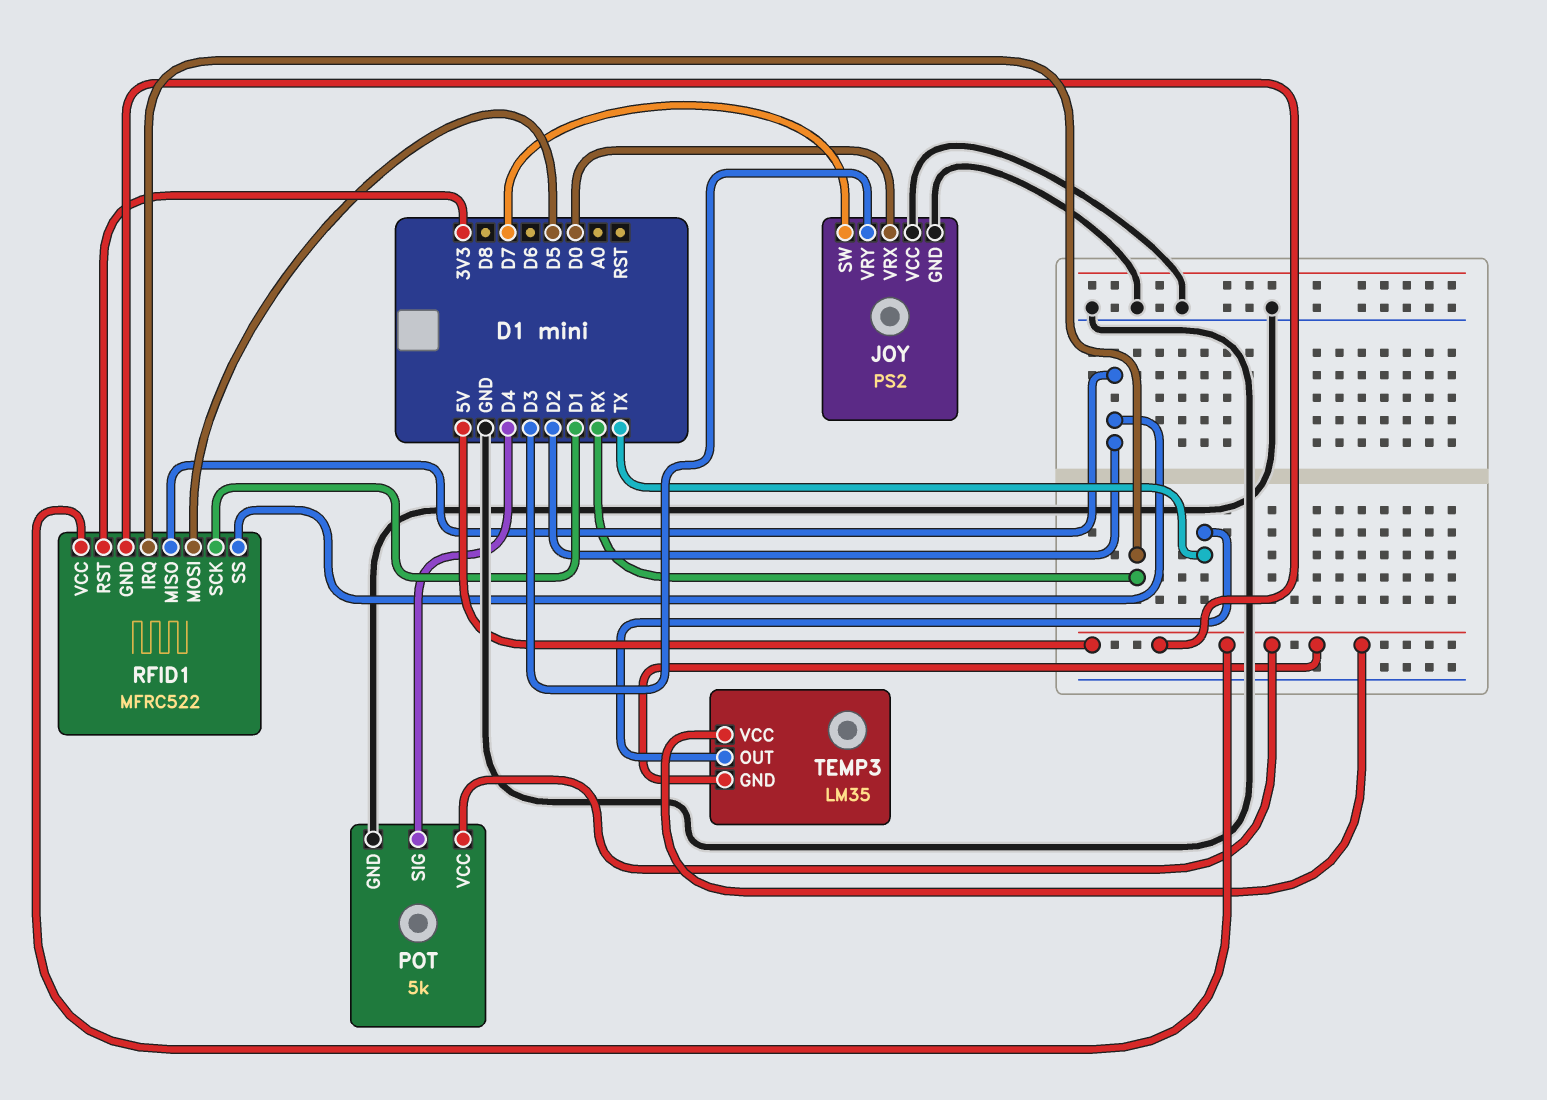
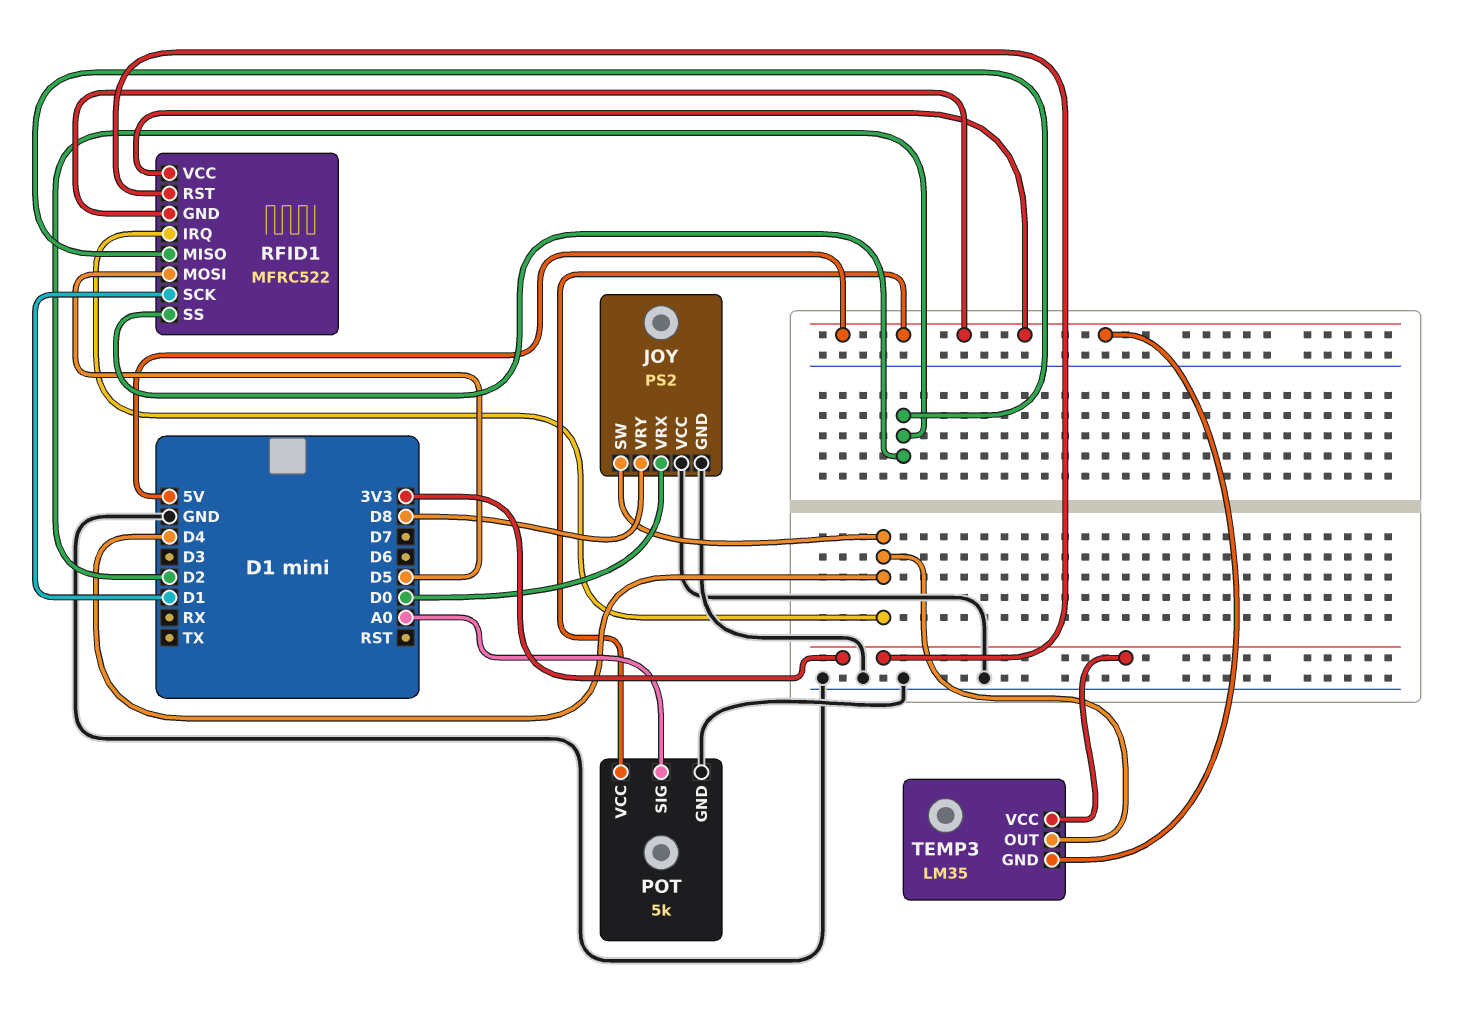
JOY pin SW: D7 -> D4
JOY pin VRY: D3 -> D8
POT pin SIG: D4 -> A0
RFID1 pin IRQ: RX -> D4
TEMP3 pin OUT: TX -> D4
TEMP3 pin VCC: 5V -> 3V3

